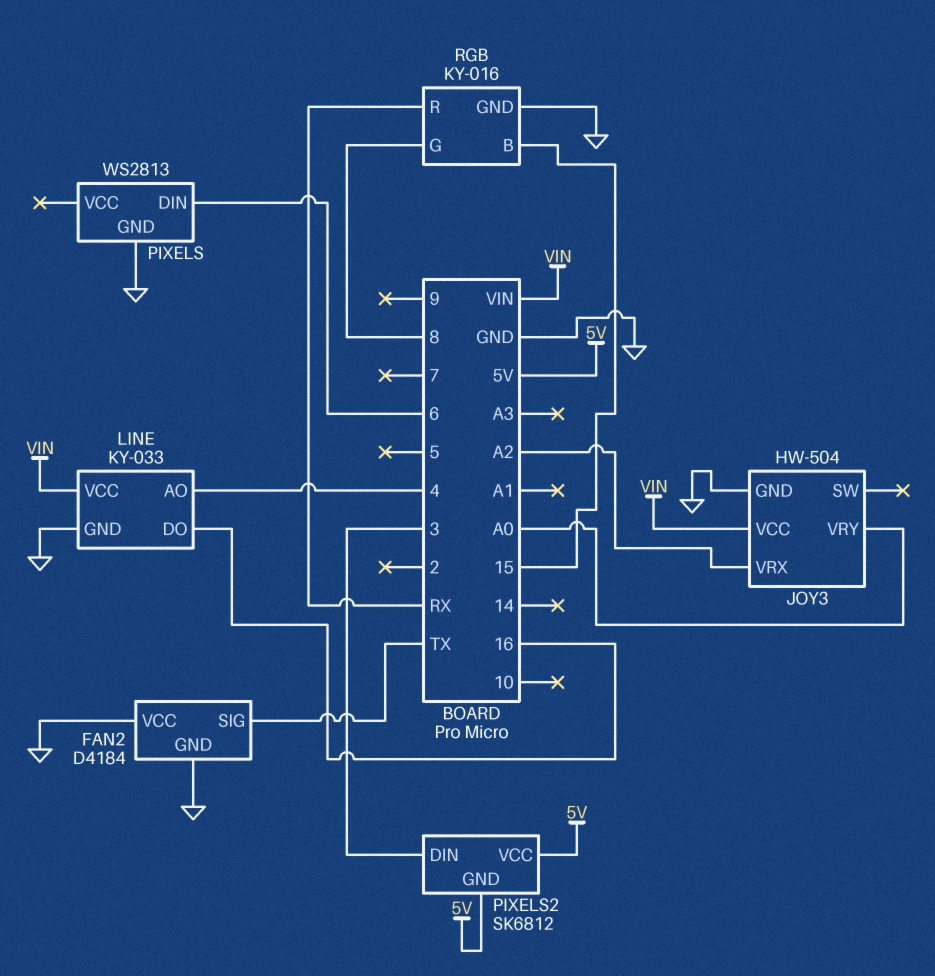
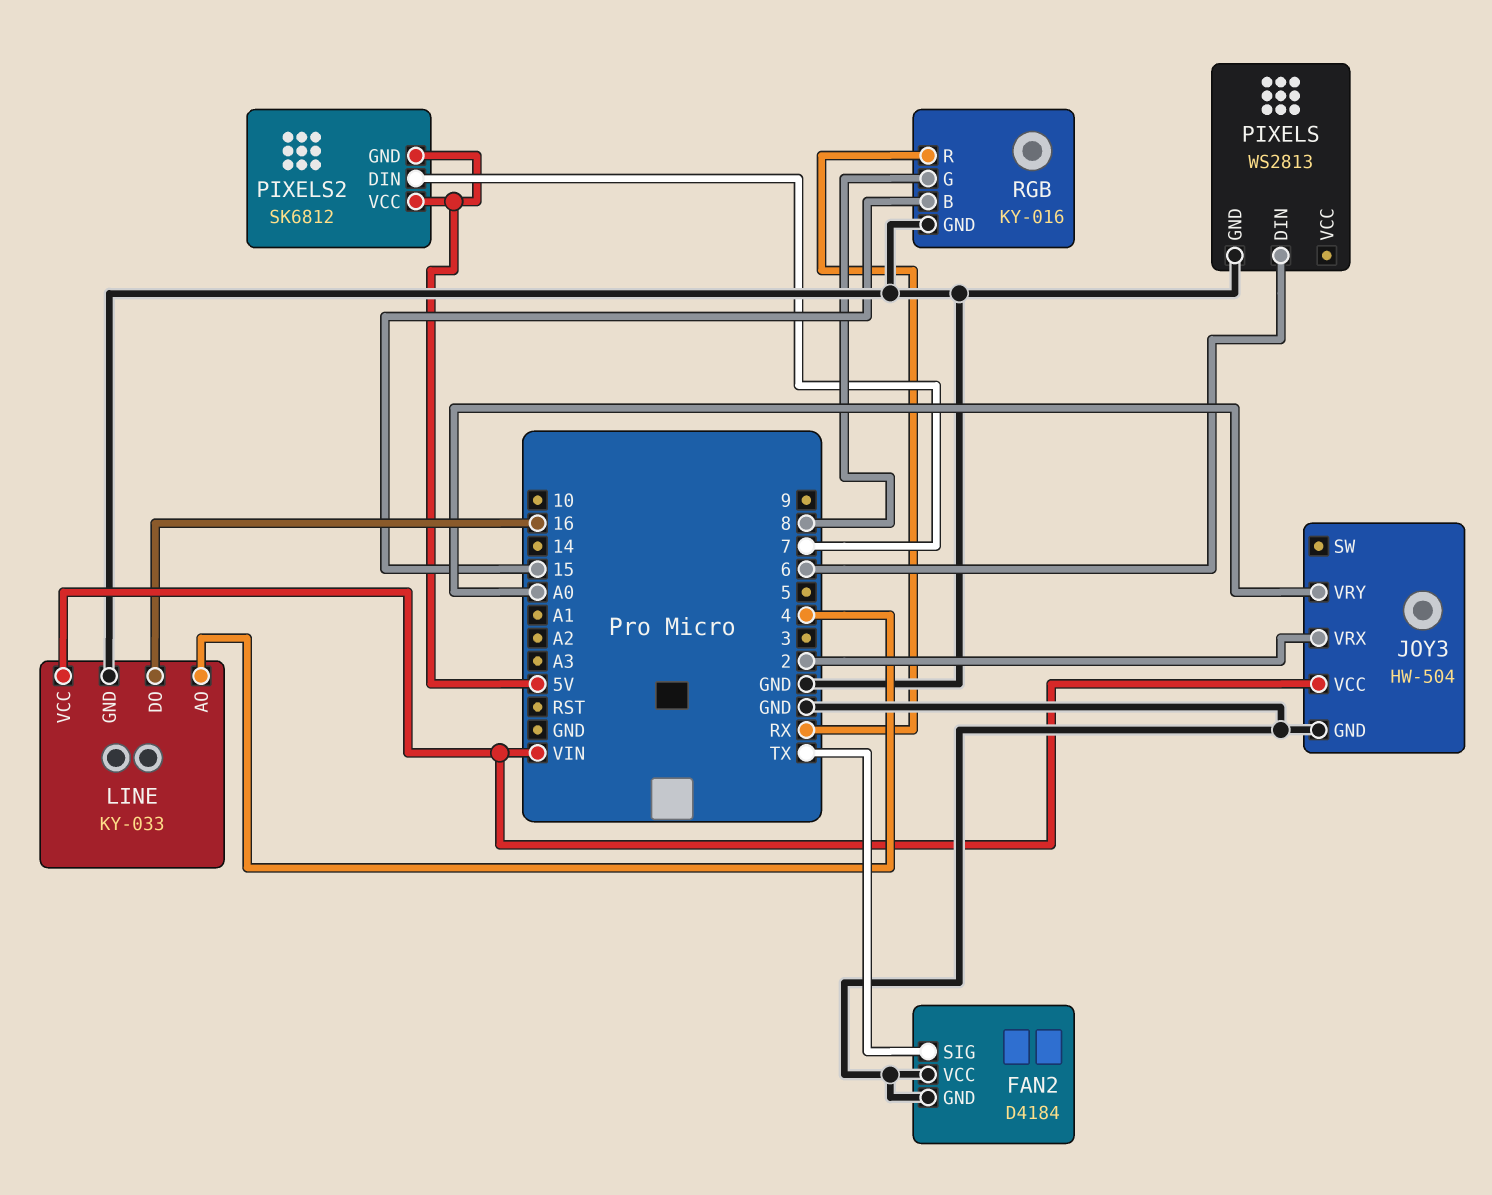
JOY3 pin VRX: A2 -> 2
PIXELS2 pin DIN: 3 -> 7

